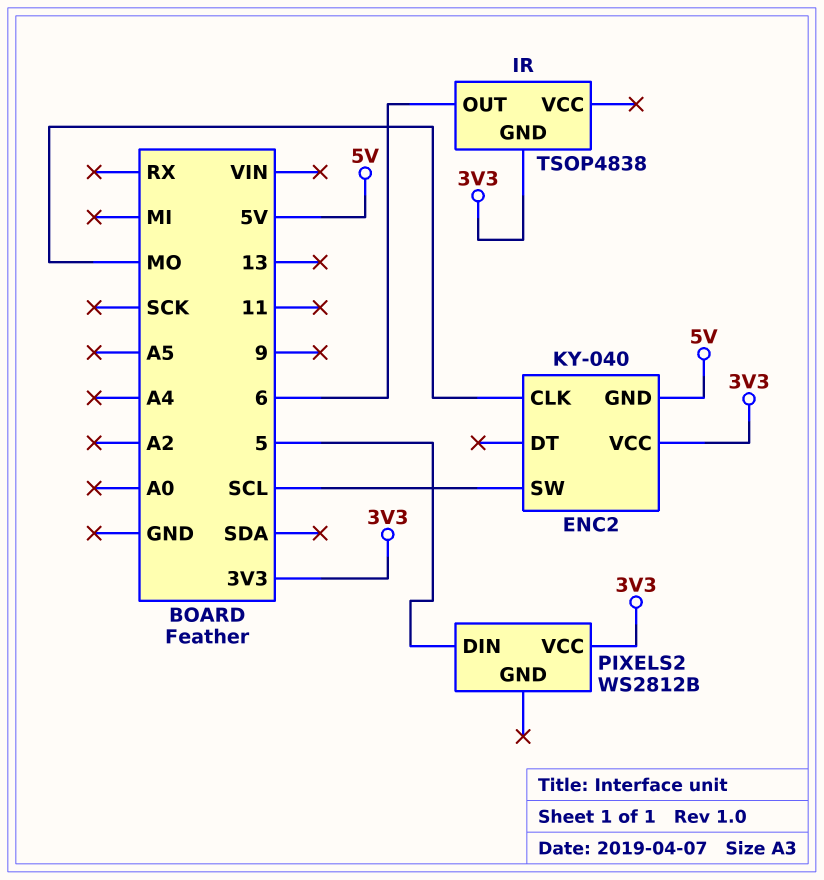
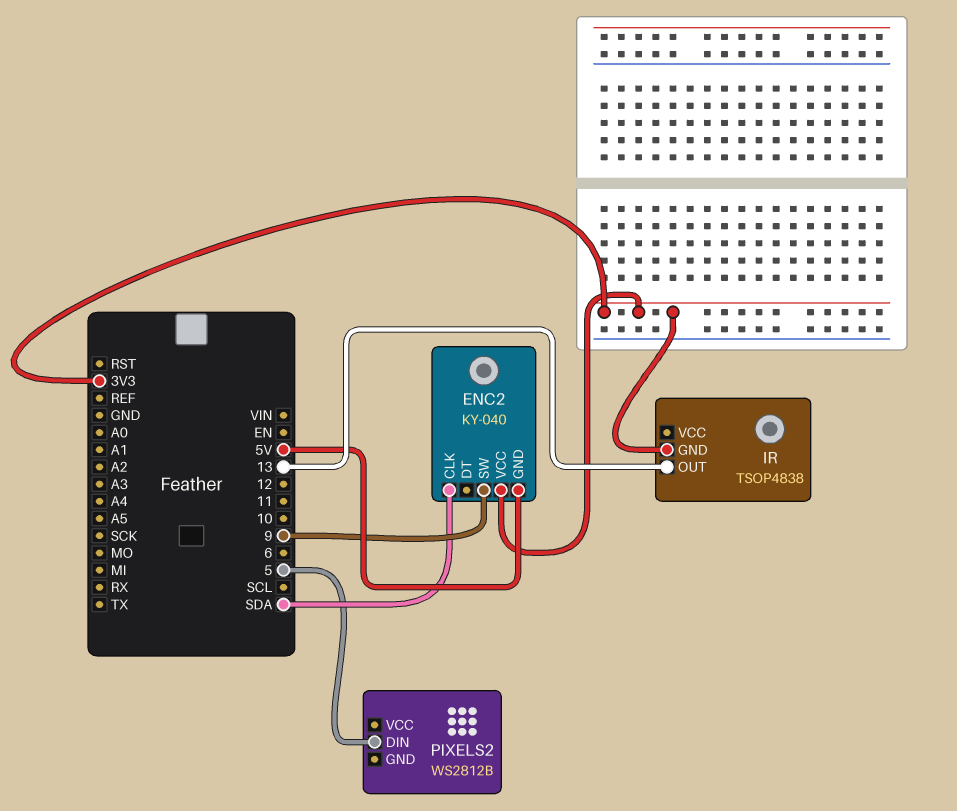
ENC2 pin CLK: MO -> SDA
ENC2 pin SW: SCL -> 9
IR pin OUT: 6 -> 13
PIXELS2 pin VCC: 3V3 -> none

